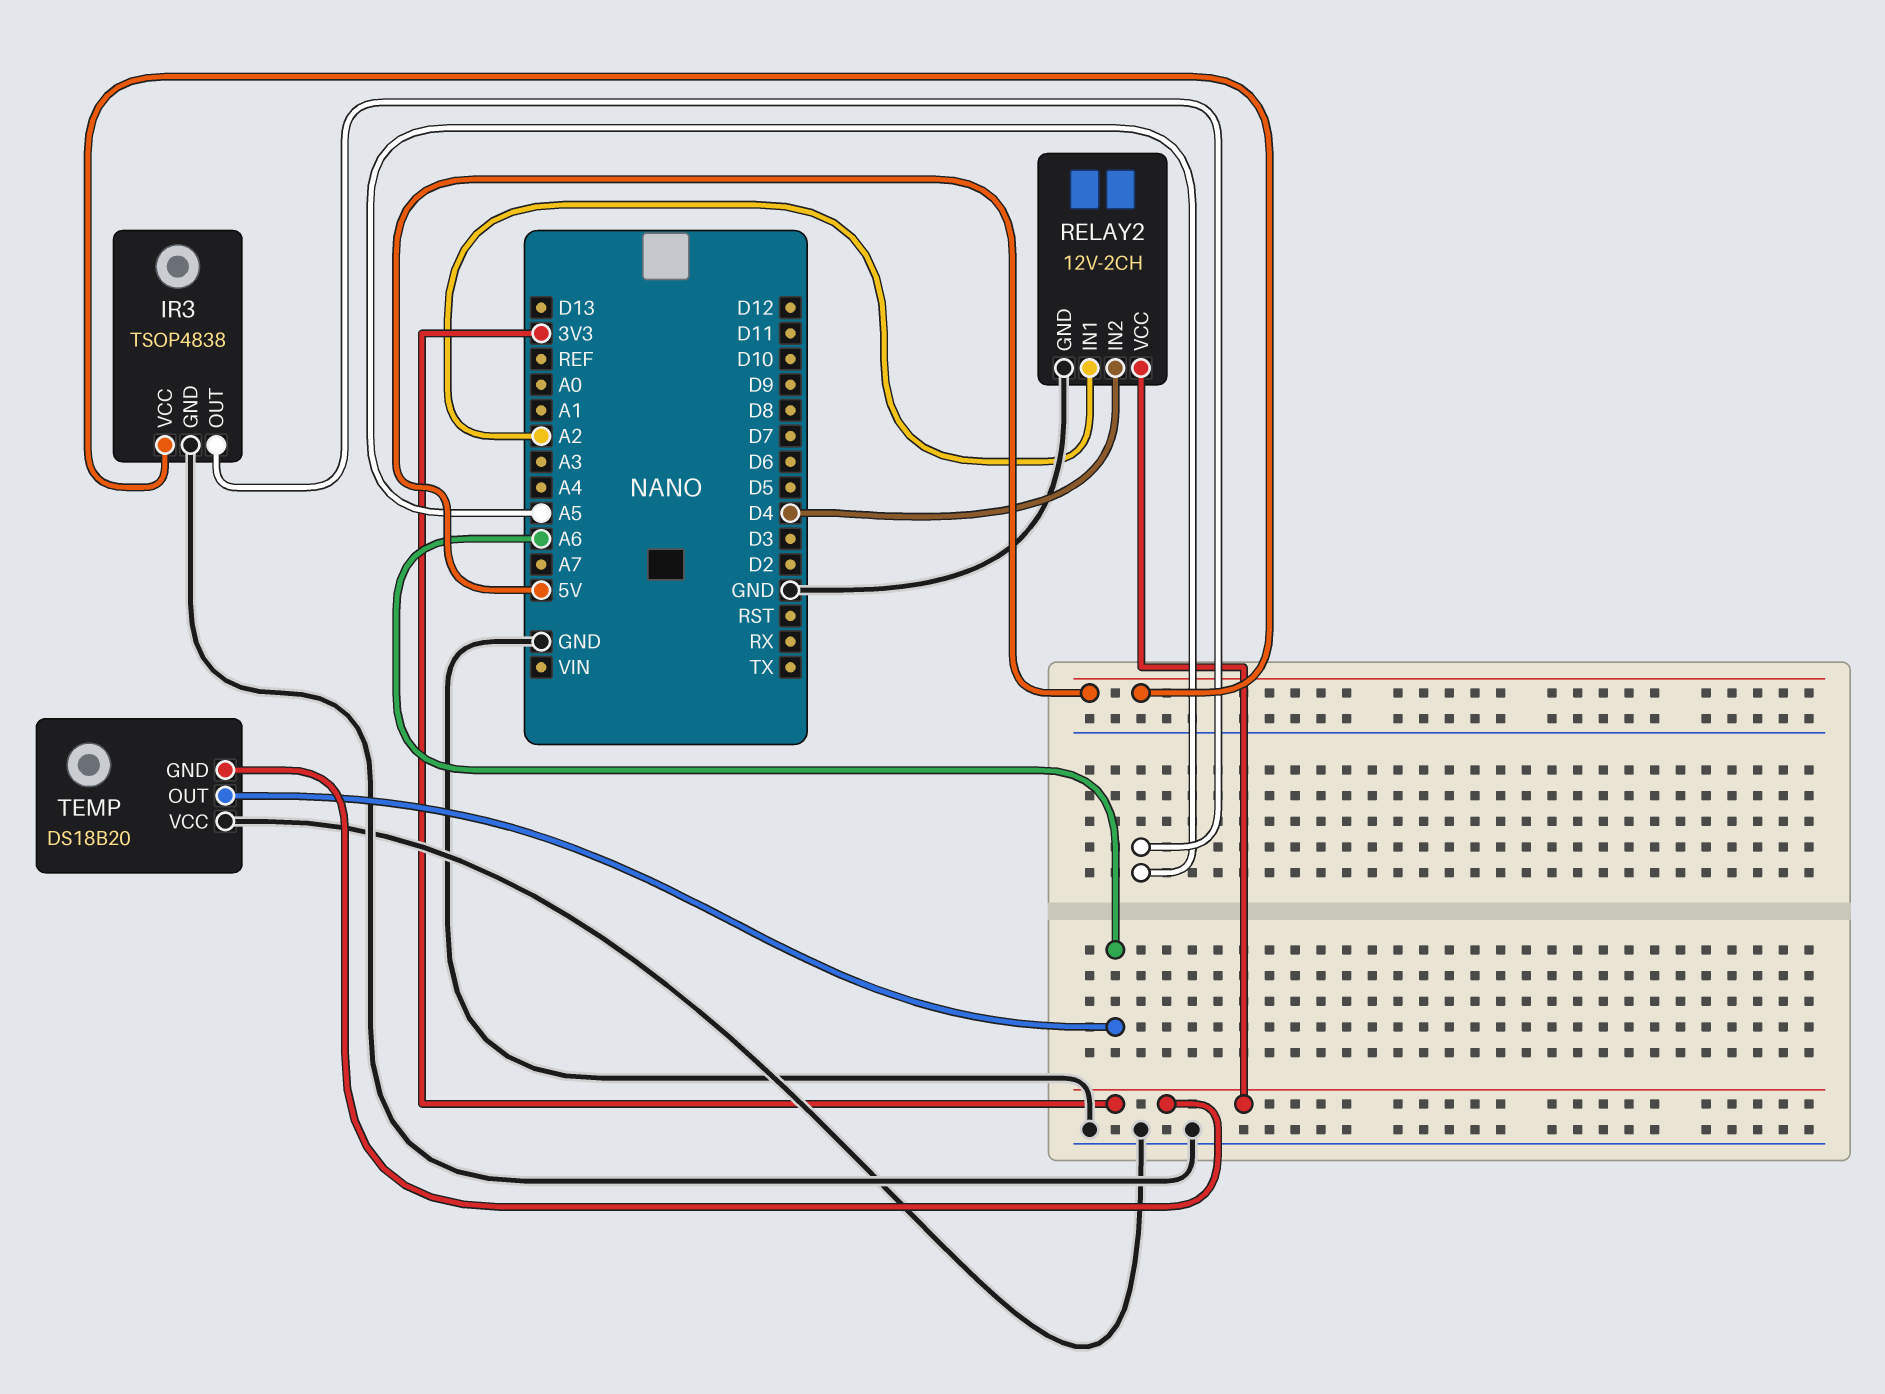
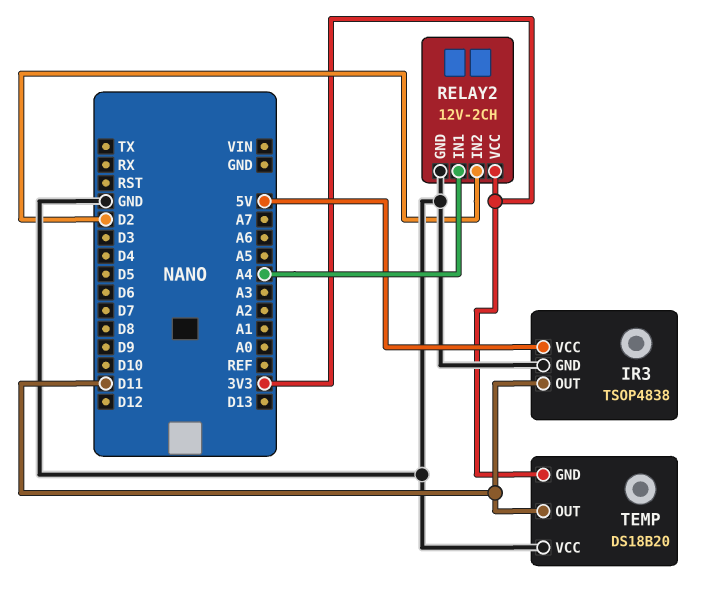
IR3 pin OUT: A5 -> D11
RELAY2 pin IN1: A2 -> A4
RELAY2 pin IN2: D4 -> D2
TEMP pin OUT: A6 -> D11

